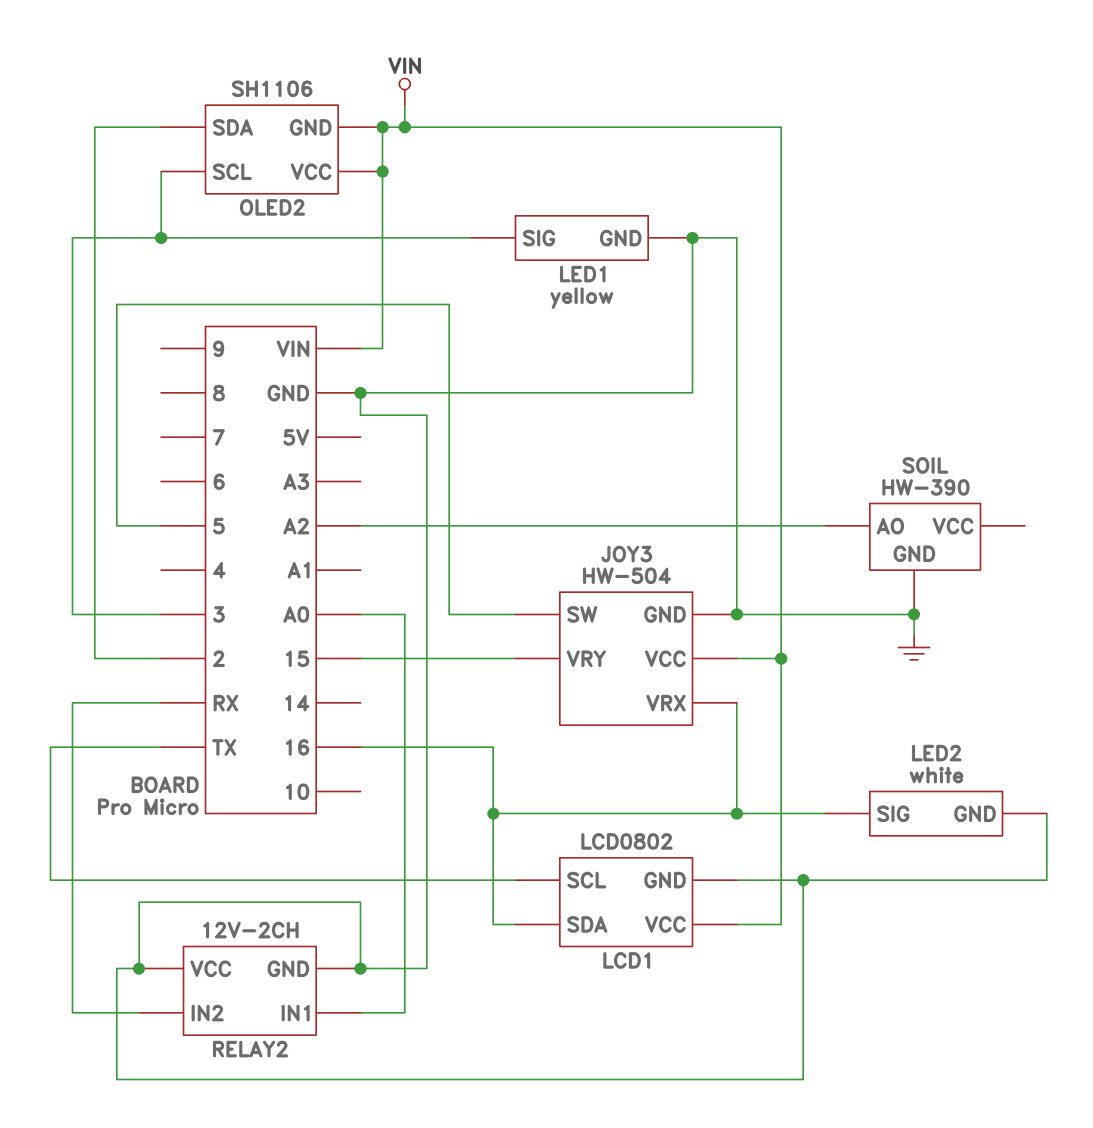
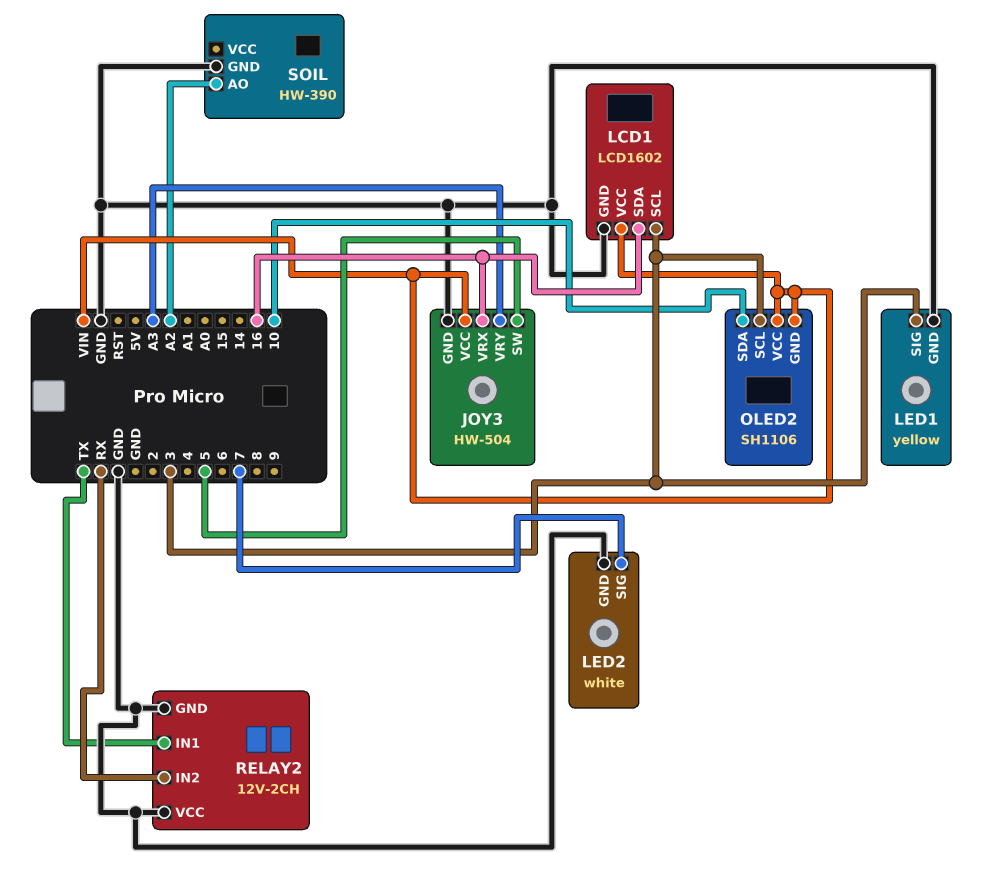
JOY3 pin VRY: 15 -> A3
LCD1: LCD0802 -> LCD1602
LCD1 pin SCL: TX -> 3
LED2 pin SIG: 16 -> 7
OLED2 pin SDA: 2 -> 10
RELAY2 pin IN1: A0 -> TX

